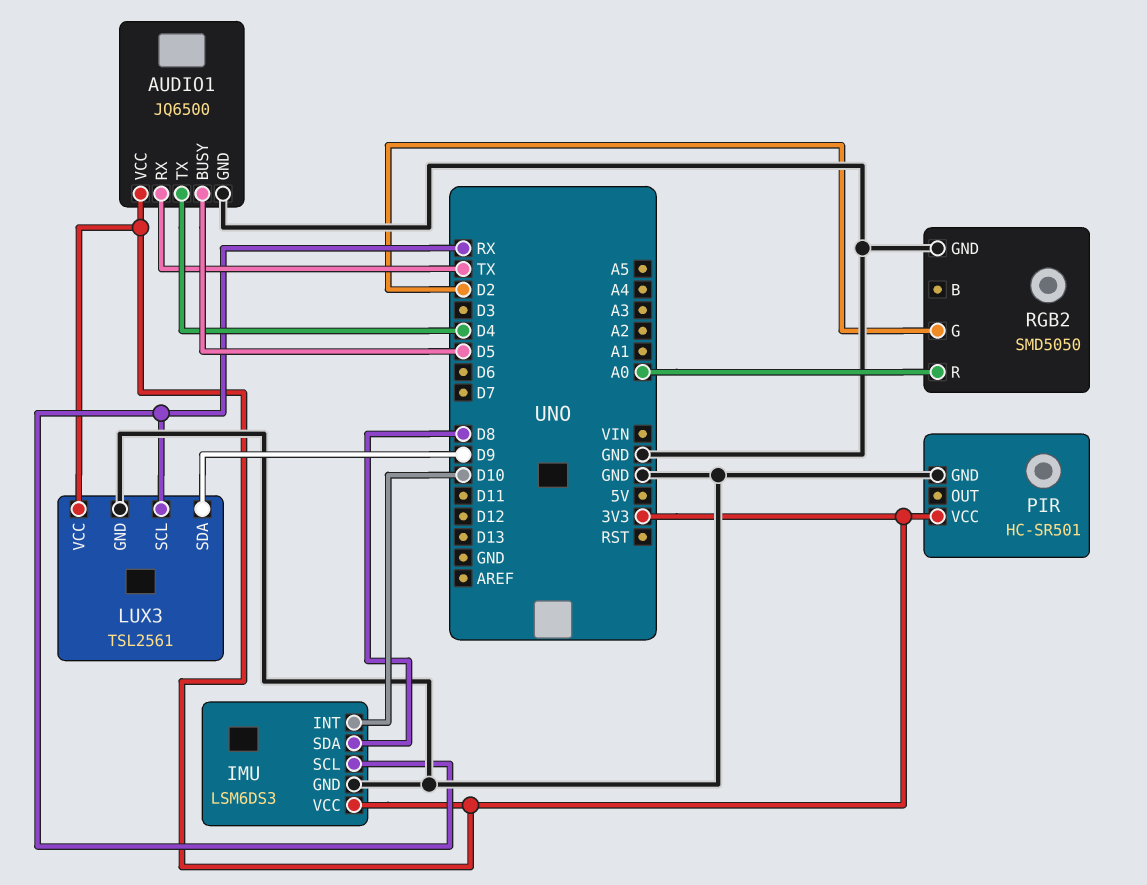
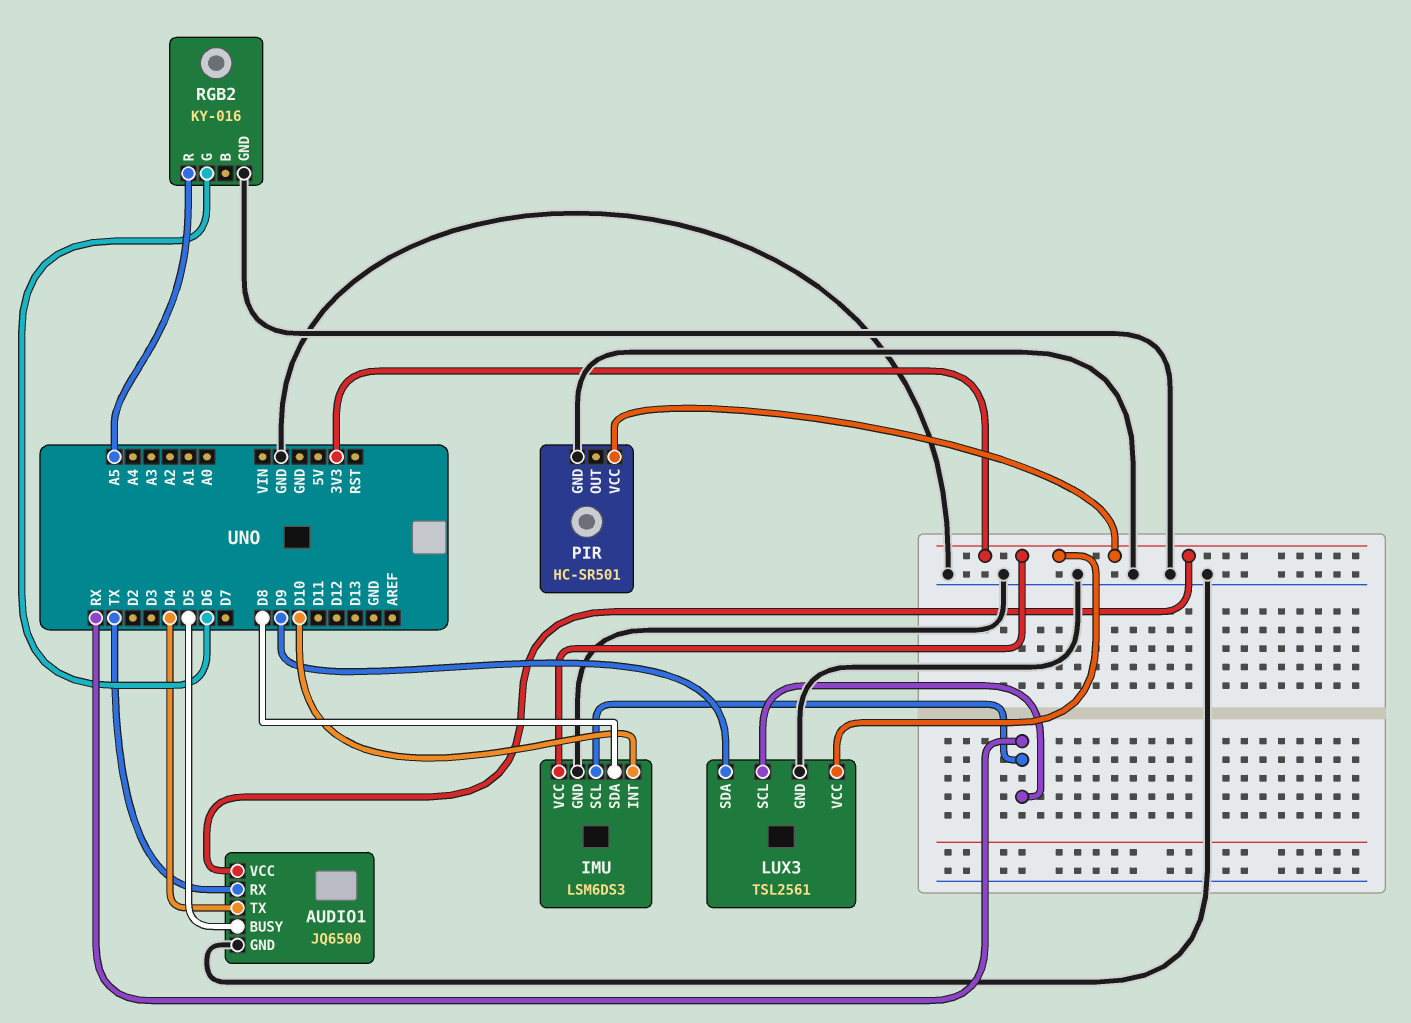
RGB2: SMD5050 -> KY-016
RGB2 pin G: D2 -> D6
RGB2 pin R: A0 -> A5

